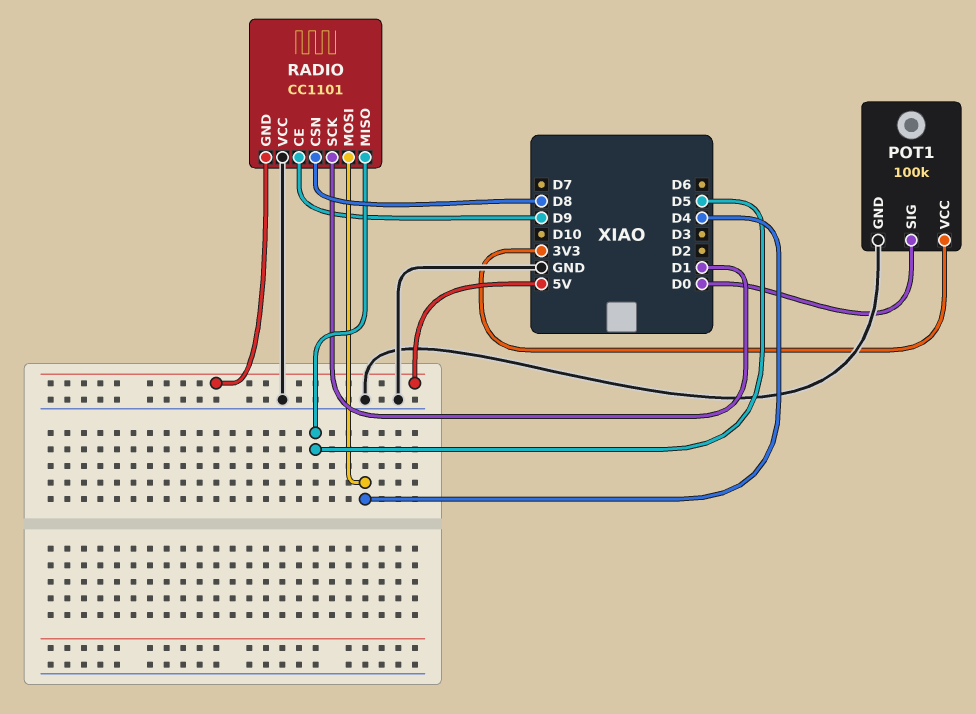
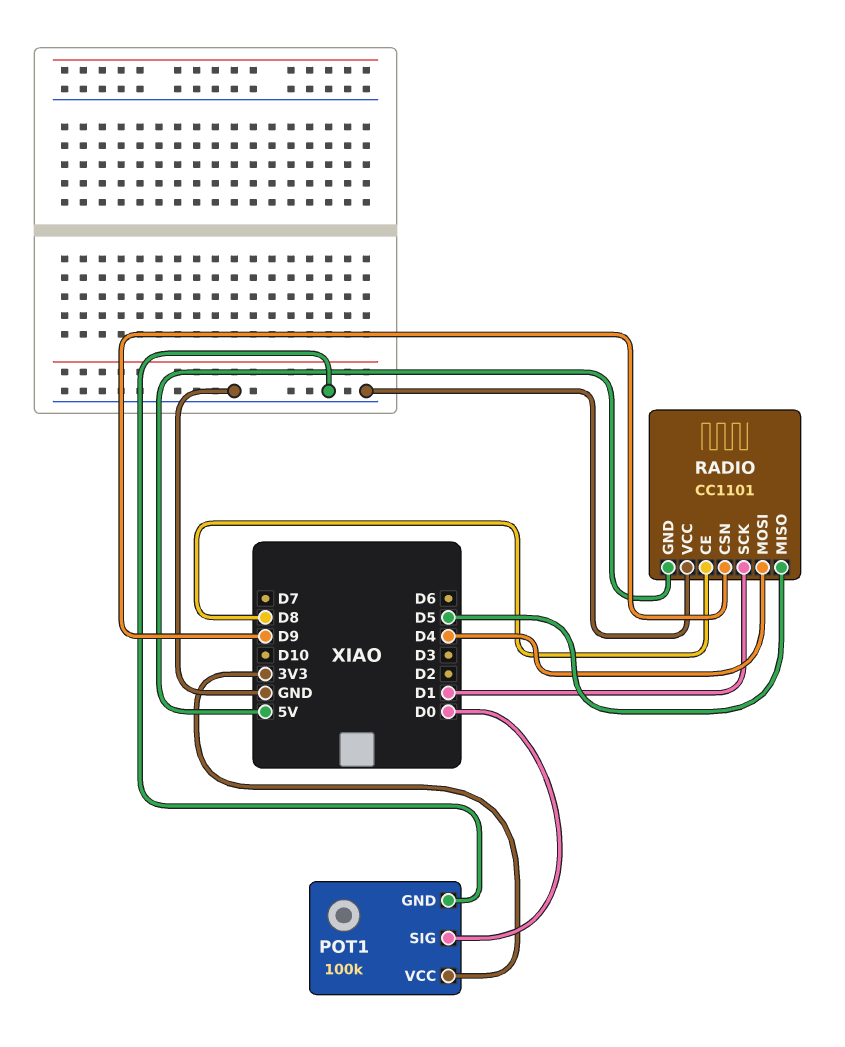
RADIO pin CE: D9 -> D8
RADIO pin CSN: D8 -> D9

